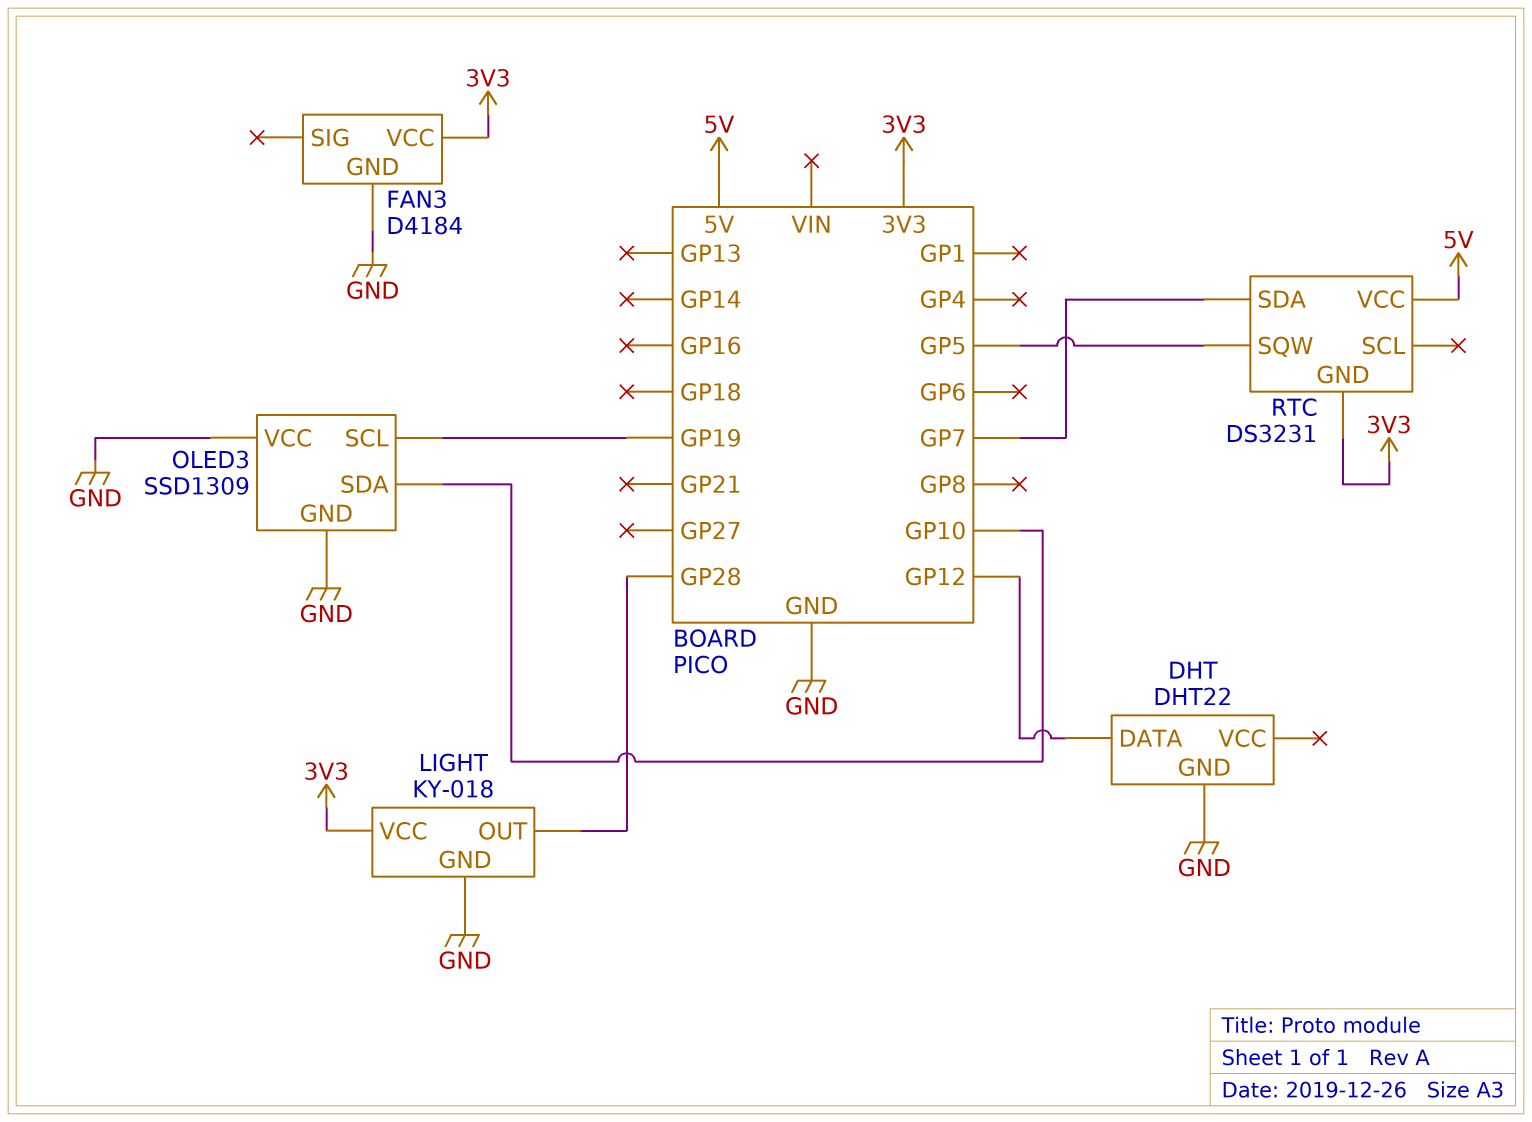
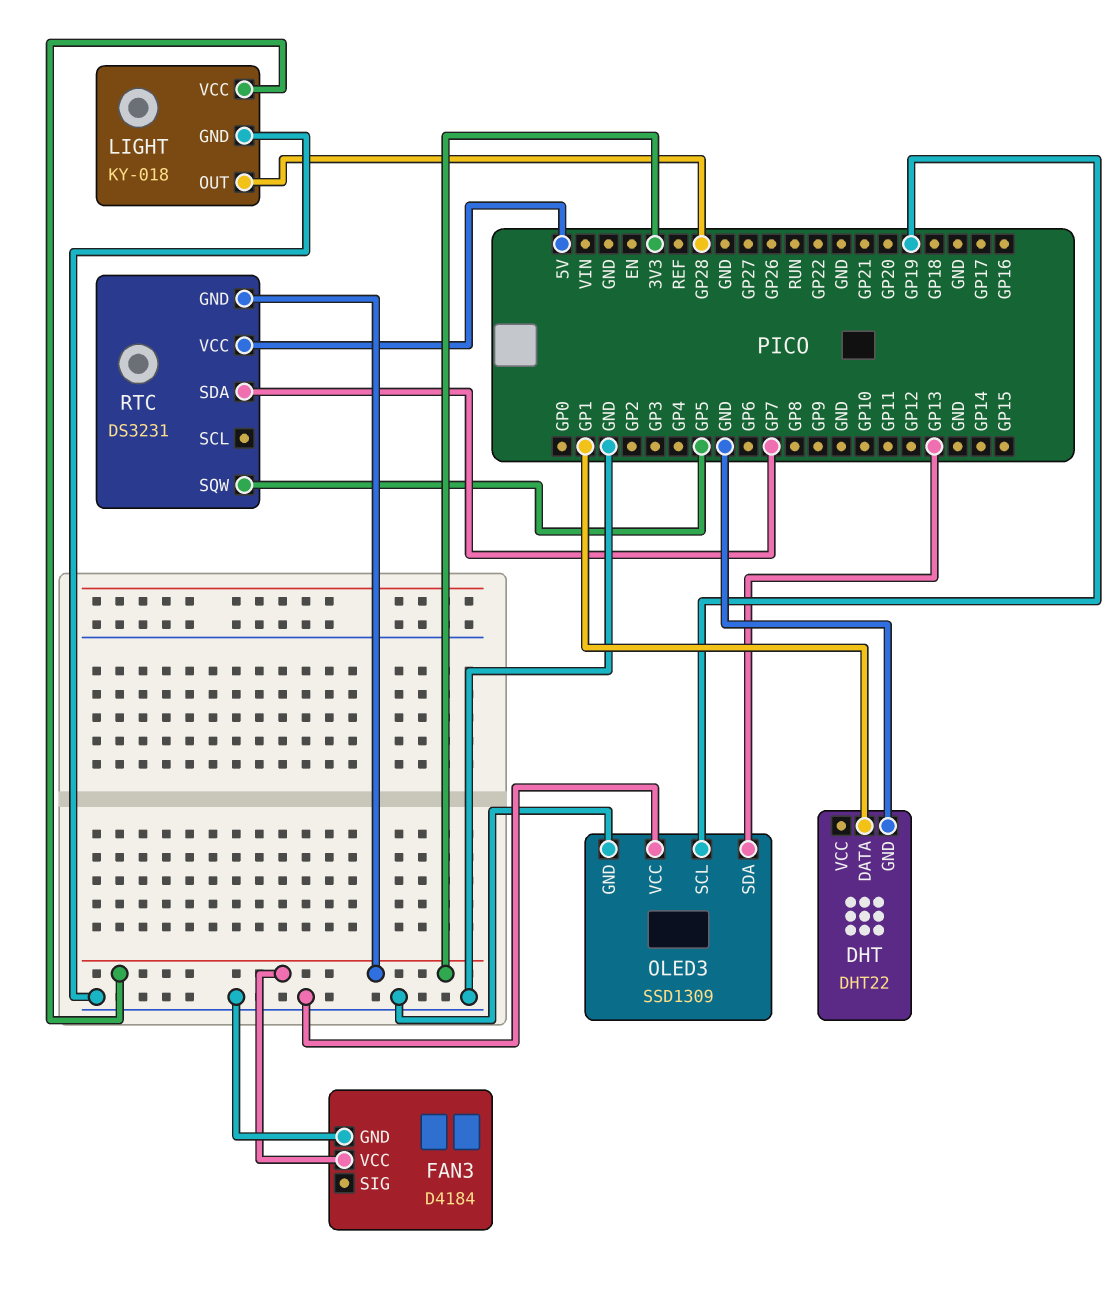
DHT pin DATA: GP12 -> GP1
OLED3 pin SDA: GP10 -> GP13

